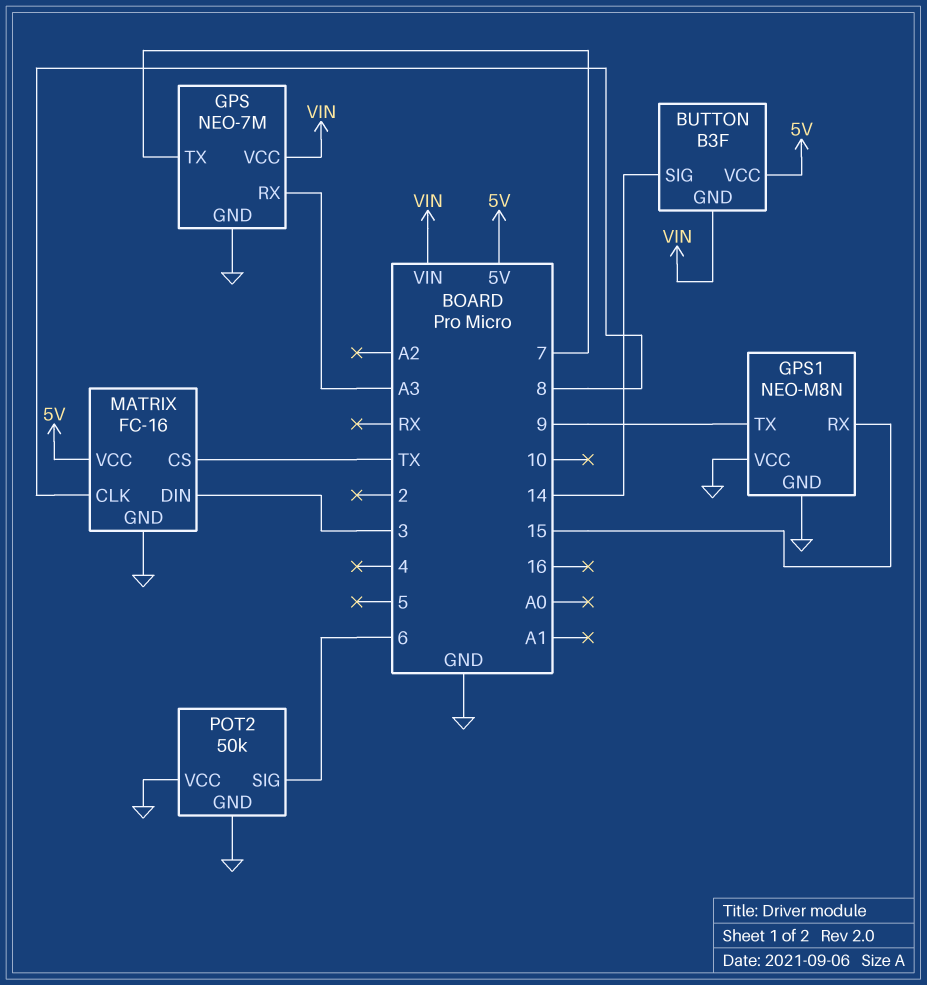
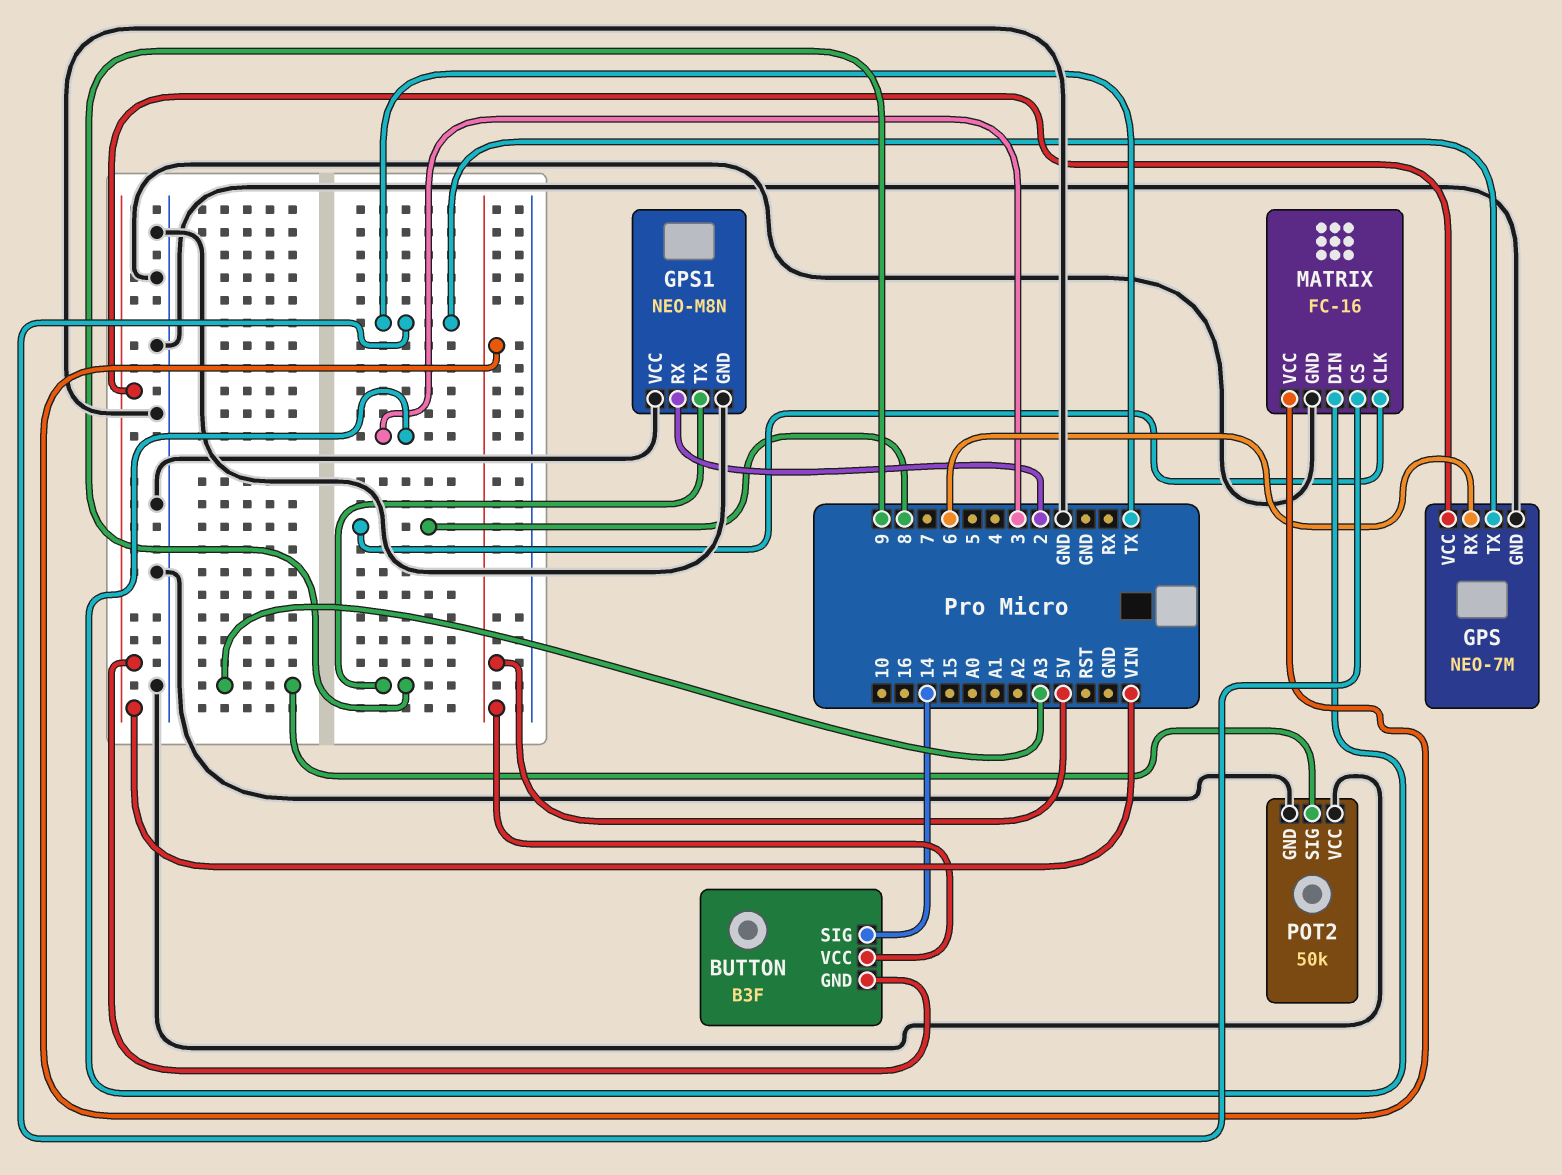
GPS pin RX: A3 -> 6
GPS pin TX: 7 -> TX
GPS1 pin RX: 15 -> 2
POT2 pin SIG: 6 -> A3

